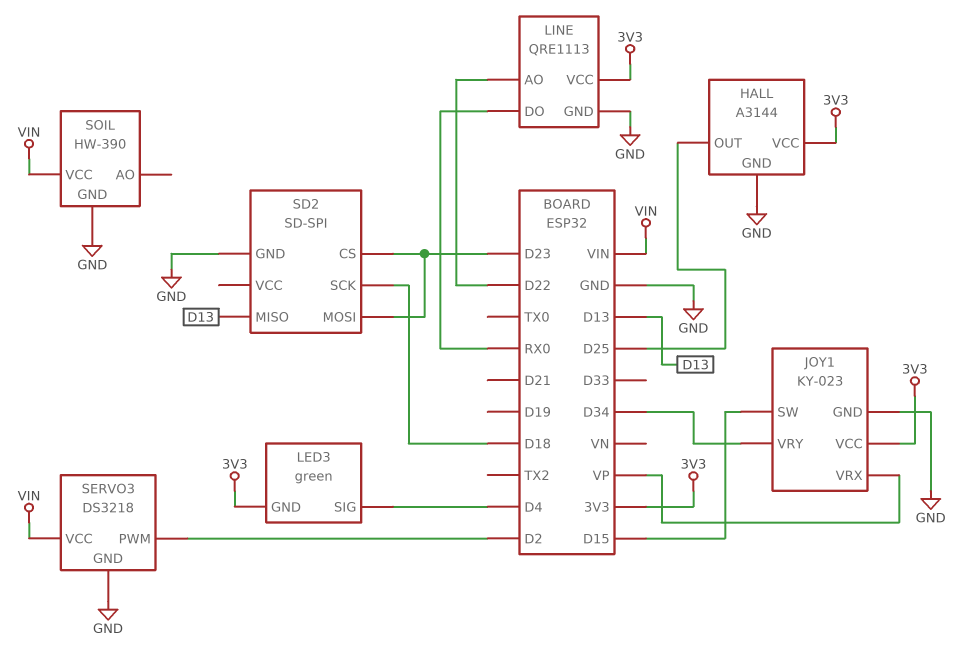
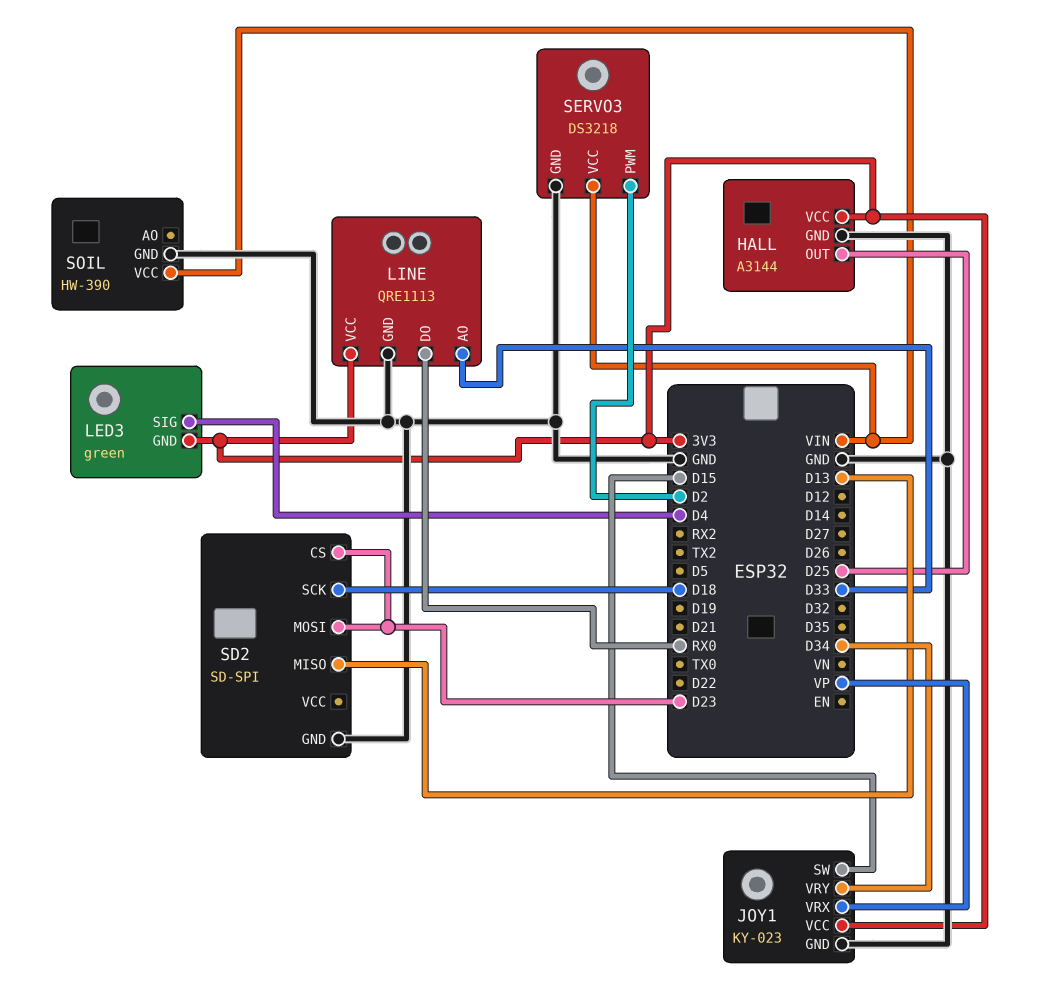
LINE pin AO: D22 -> D33

